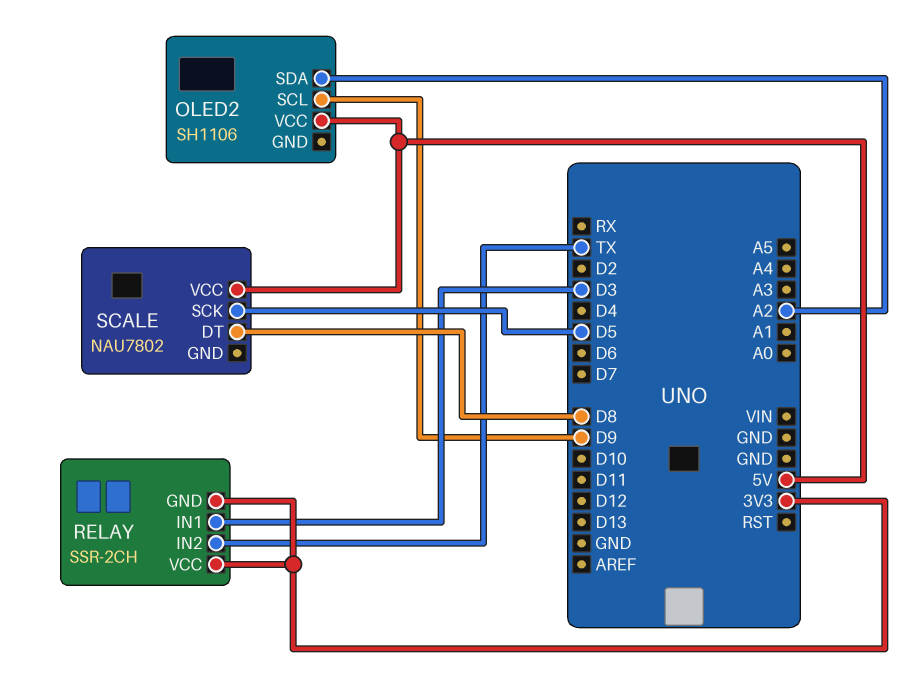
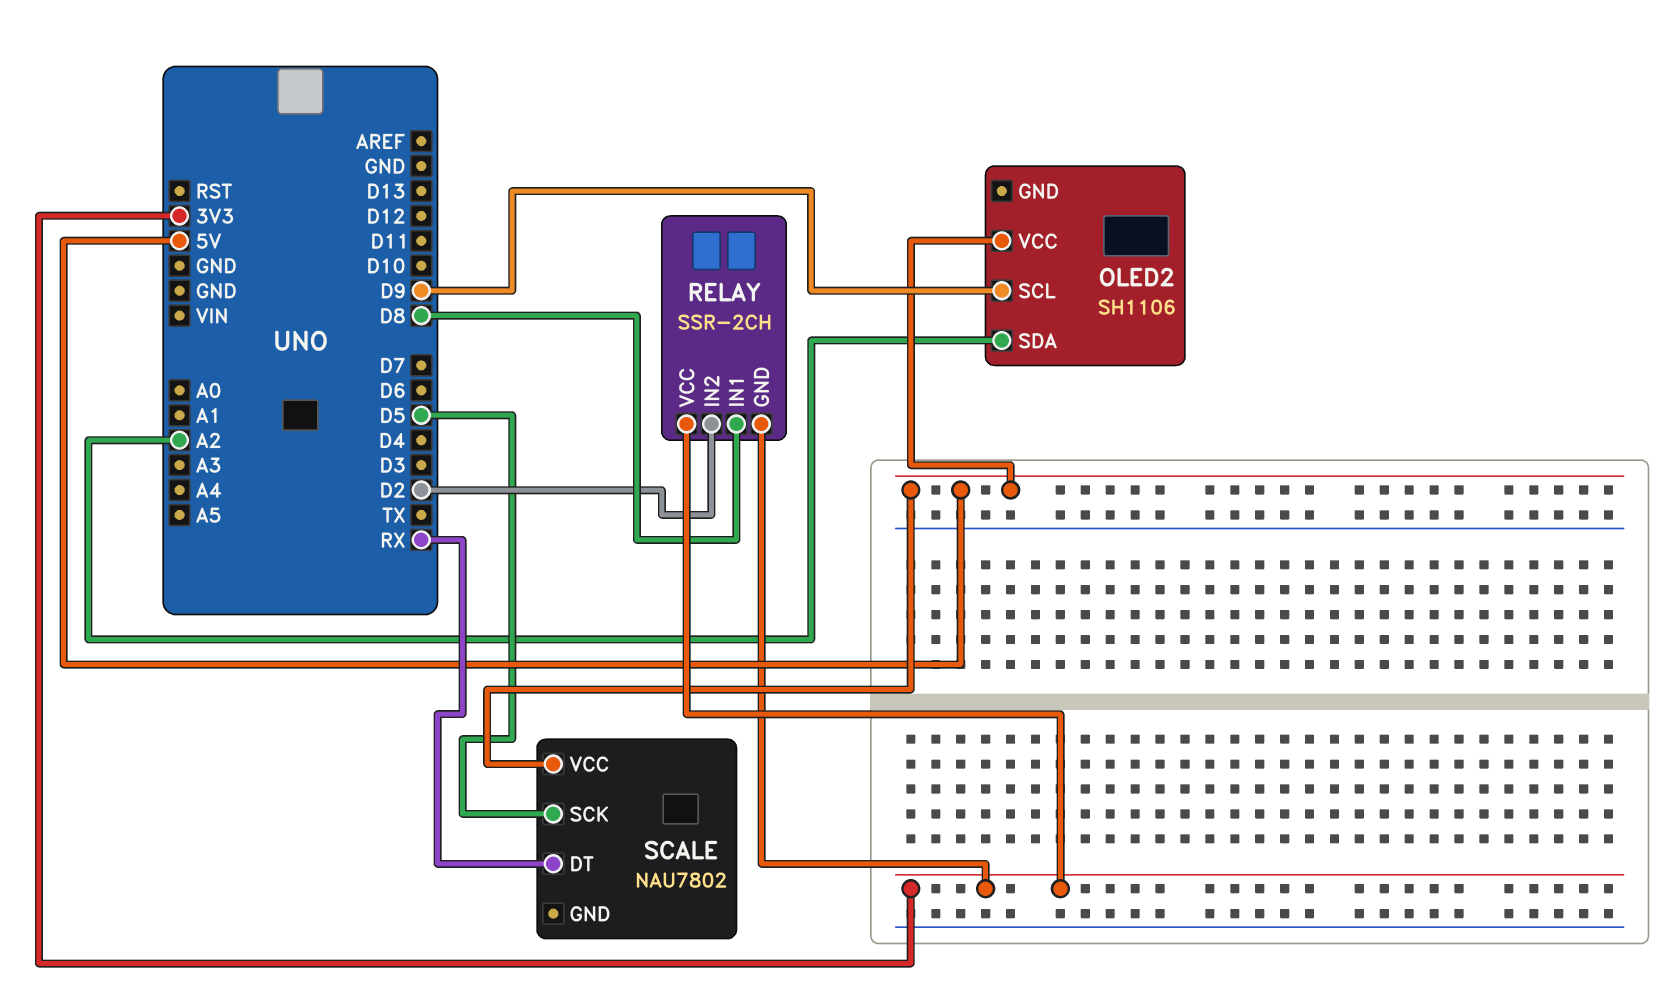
RELAY pin IN1: D3 -> D8
RELAY pin IN2: TX -> D2
SCALE pin DT: D8 -> RX

